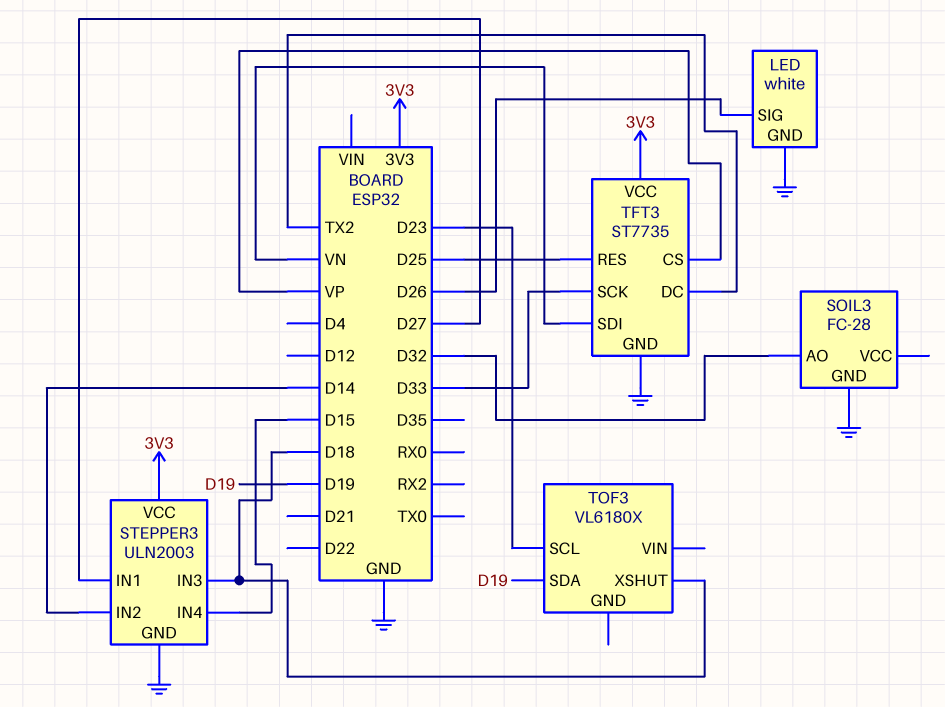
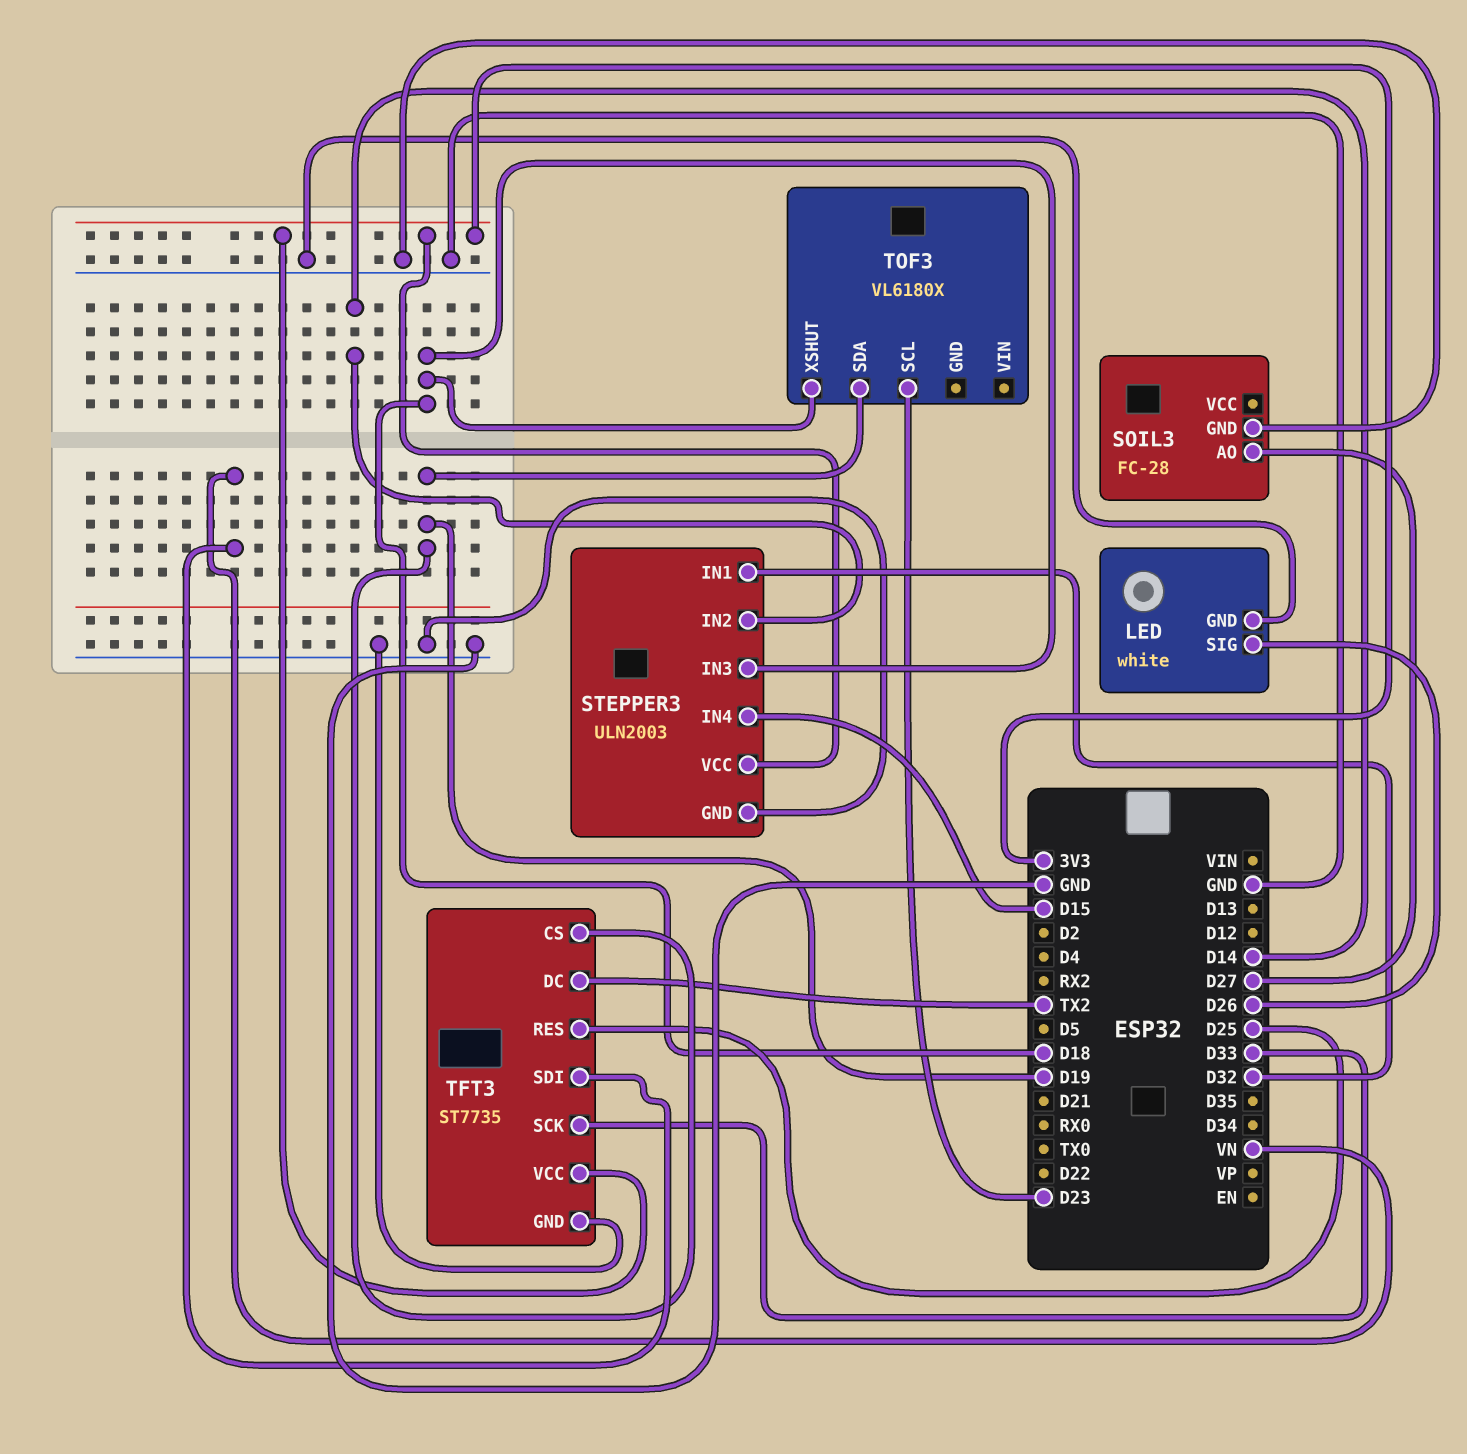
SOIL3 pin AO: D32 -> D27
STEPPER3 pin IN1: D27 -> D32
TFT3 pin CS: VP -> D19

